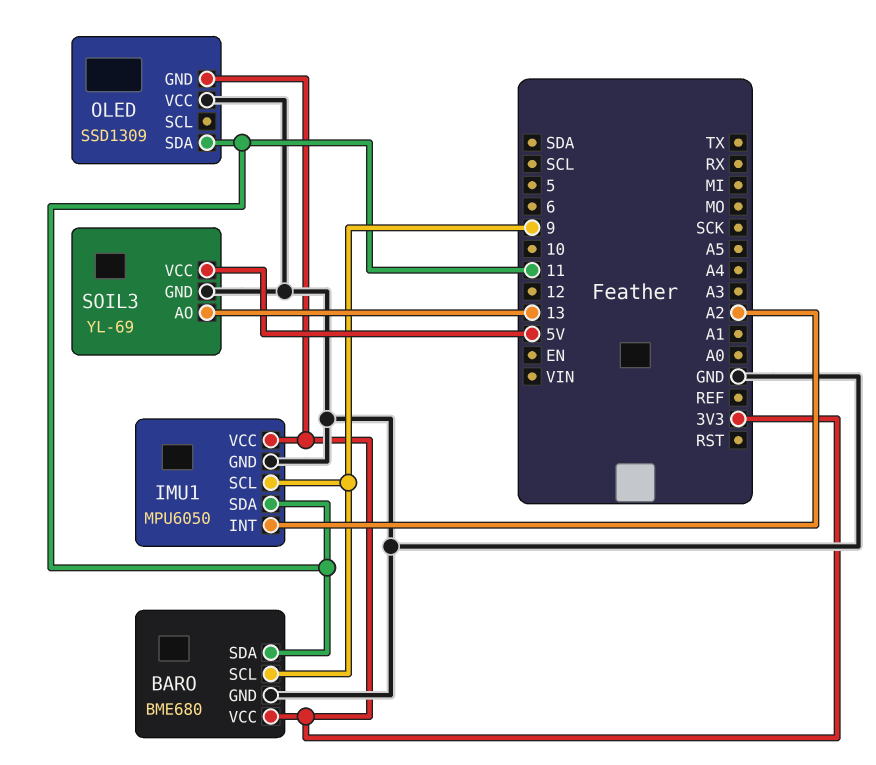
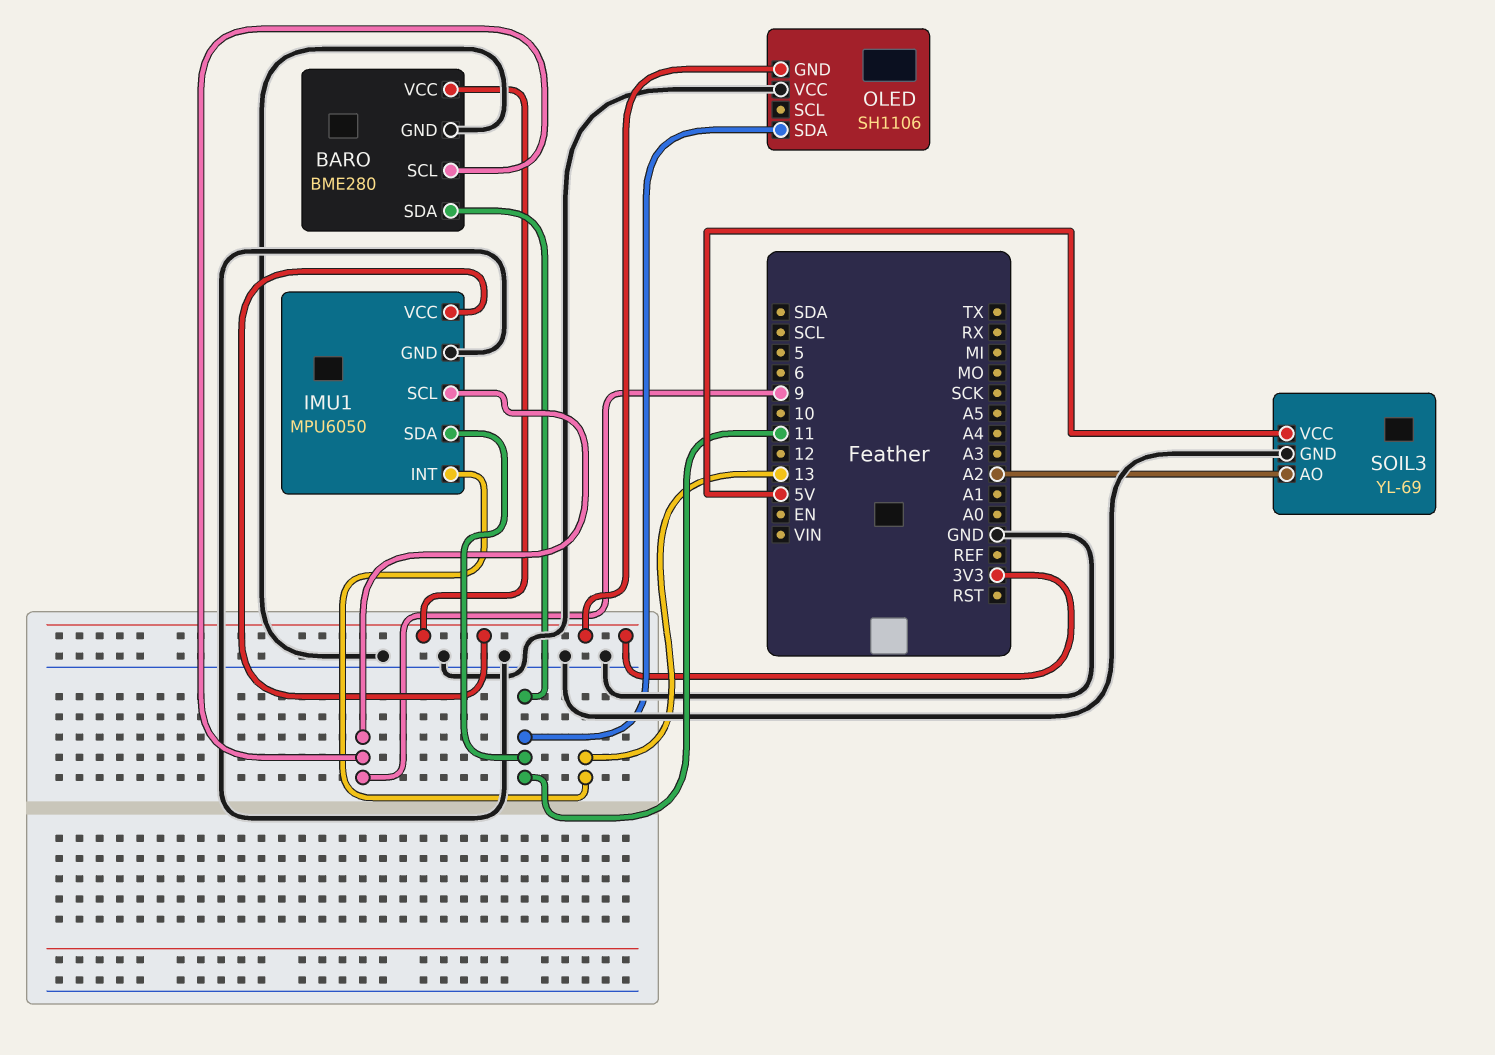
BARO: BME680 -> BME280
IMU1 pin INT: A2 -> 13
OLED: SSD1309 -> SH1106
SOIL3 pin AO: 13 -> A2

